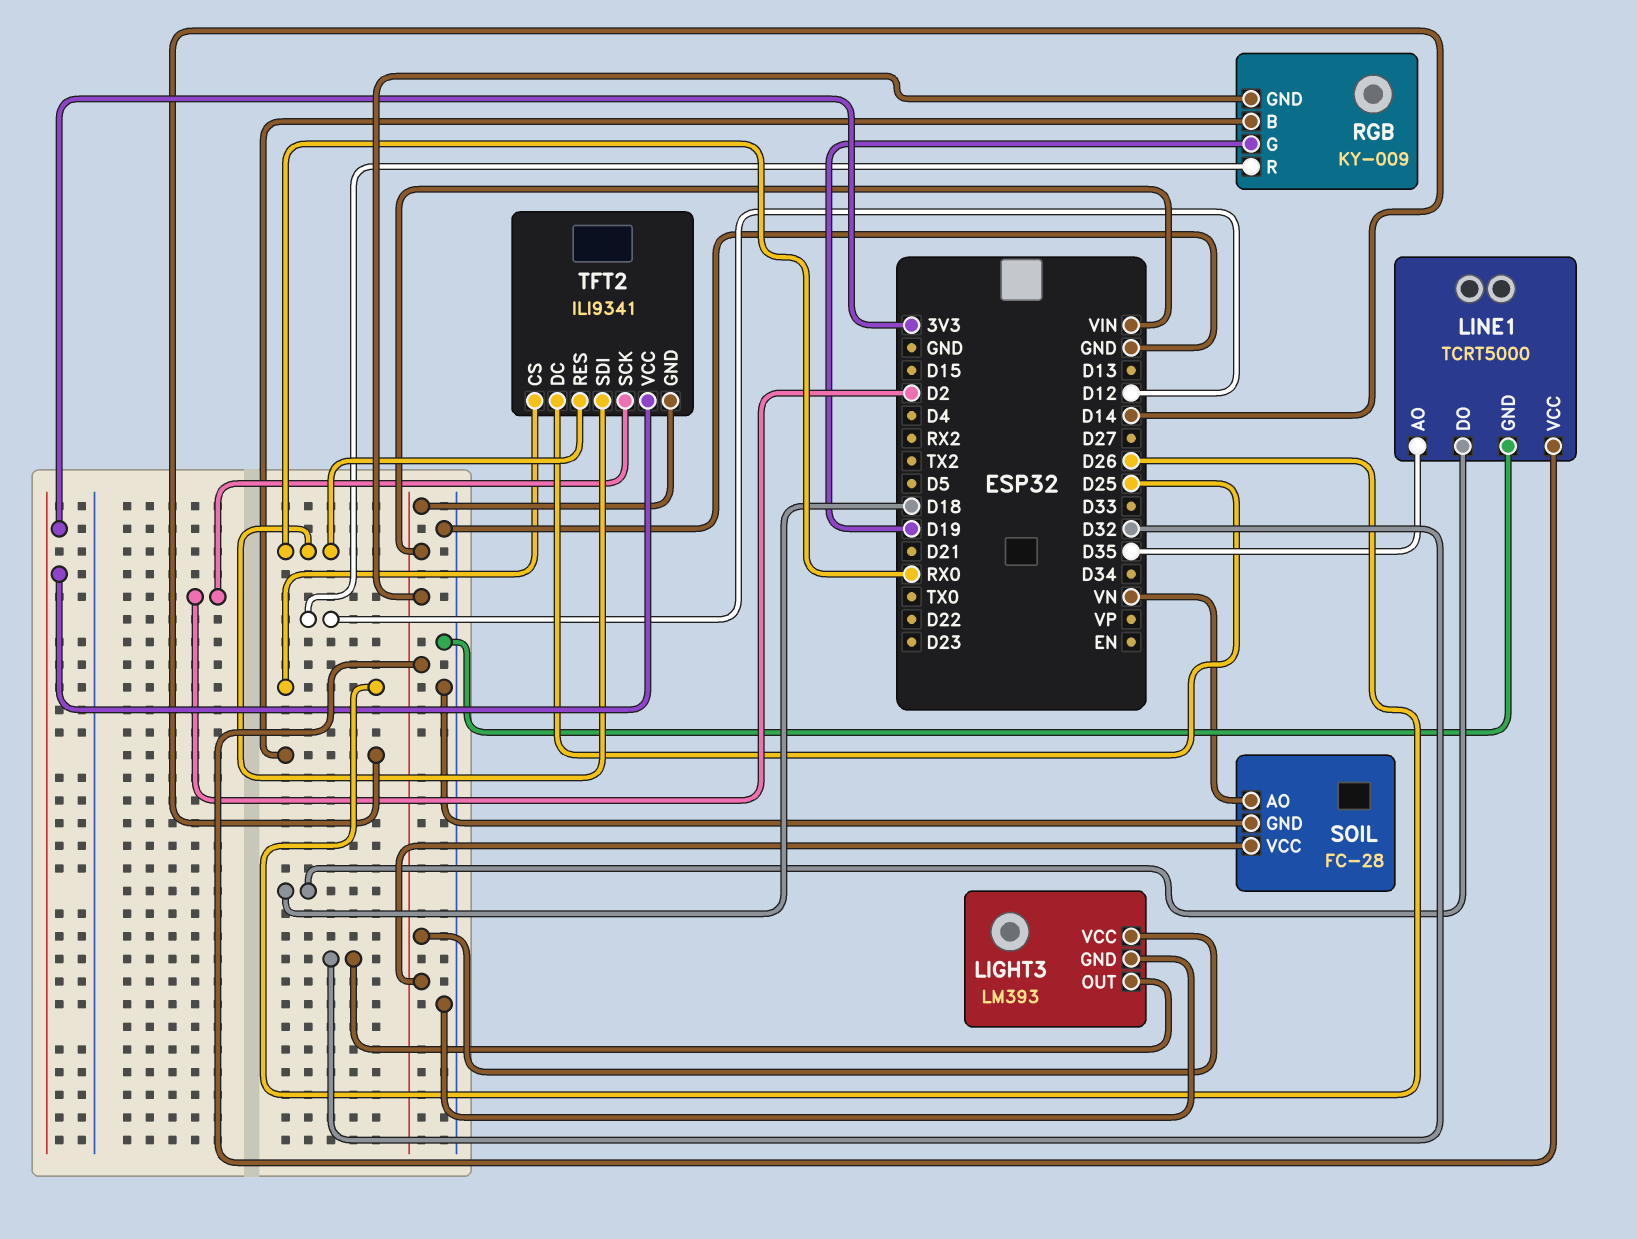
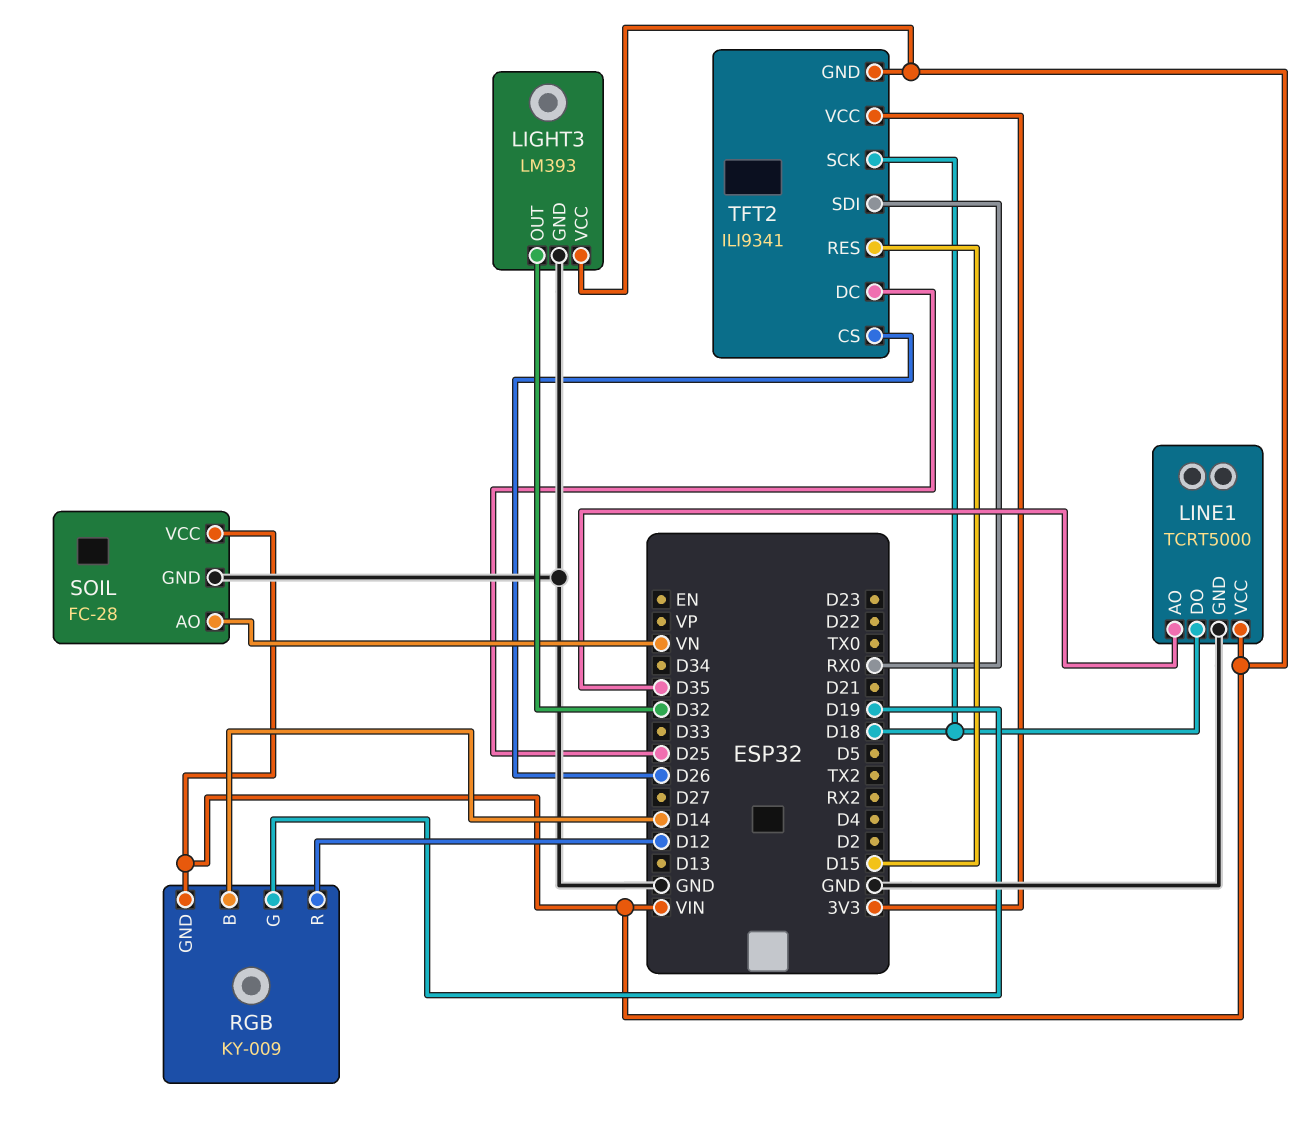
TFT2 pin RES: RX0 -> D15
TFT2 pin SCK: D2 -> D18

